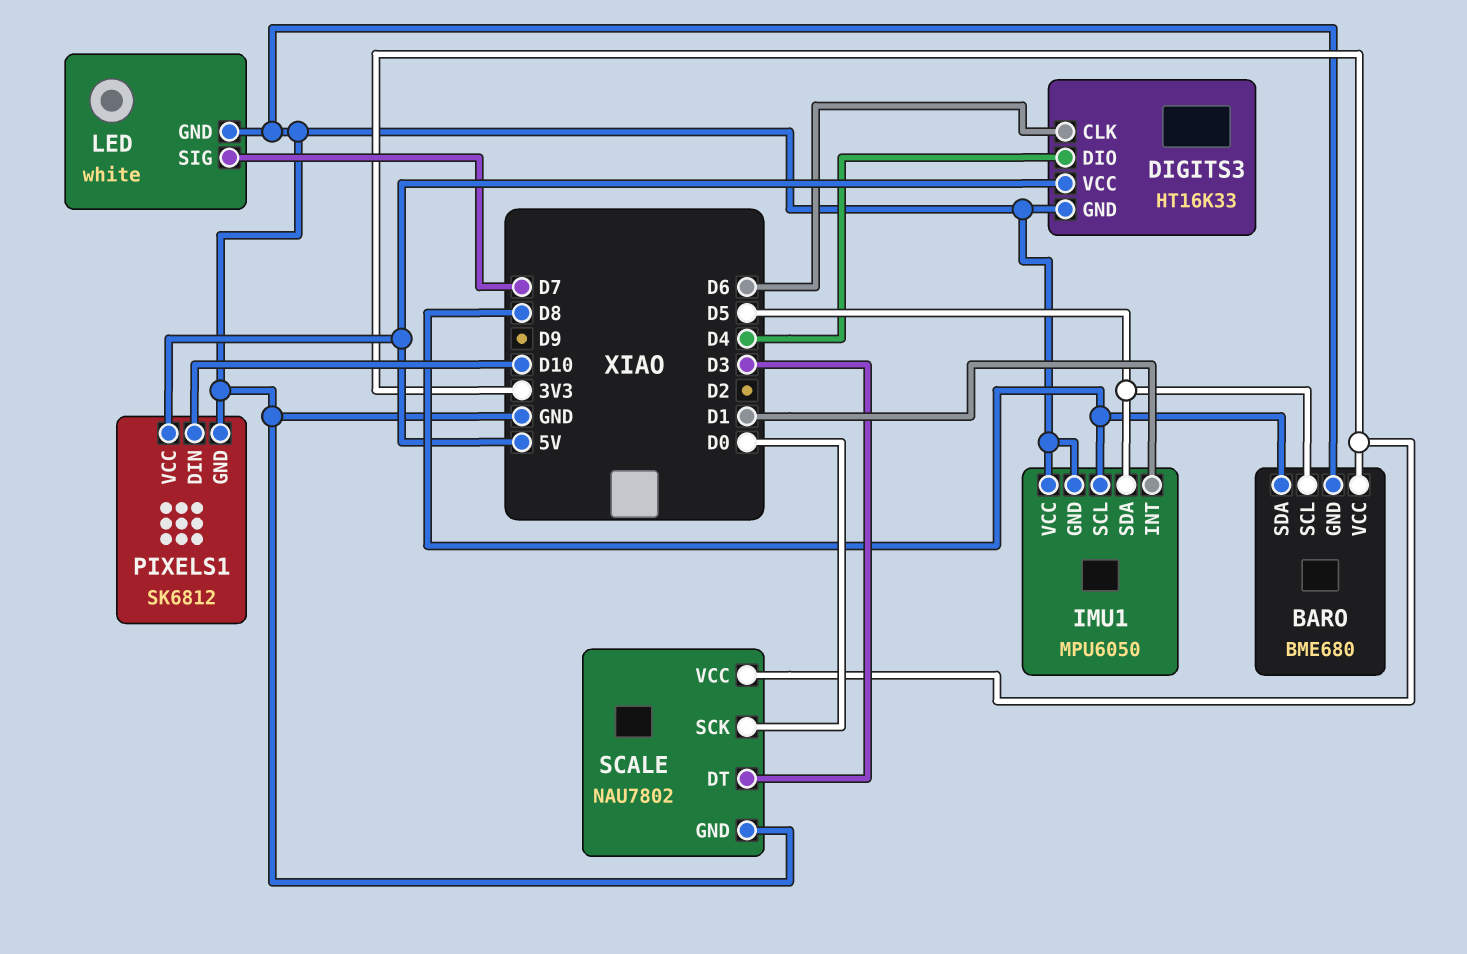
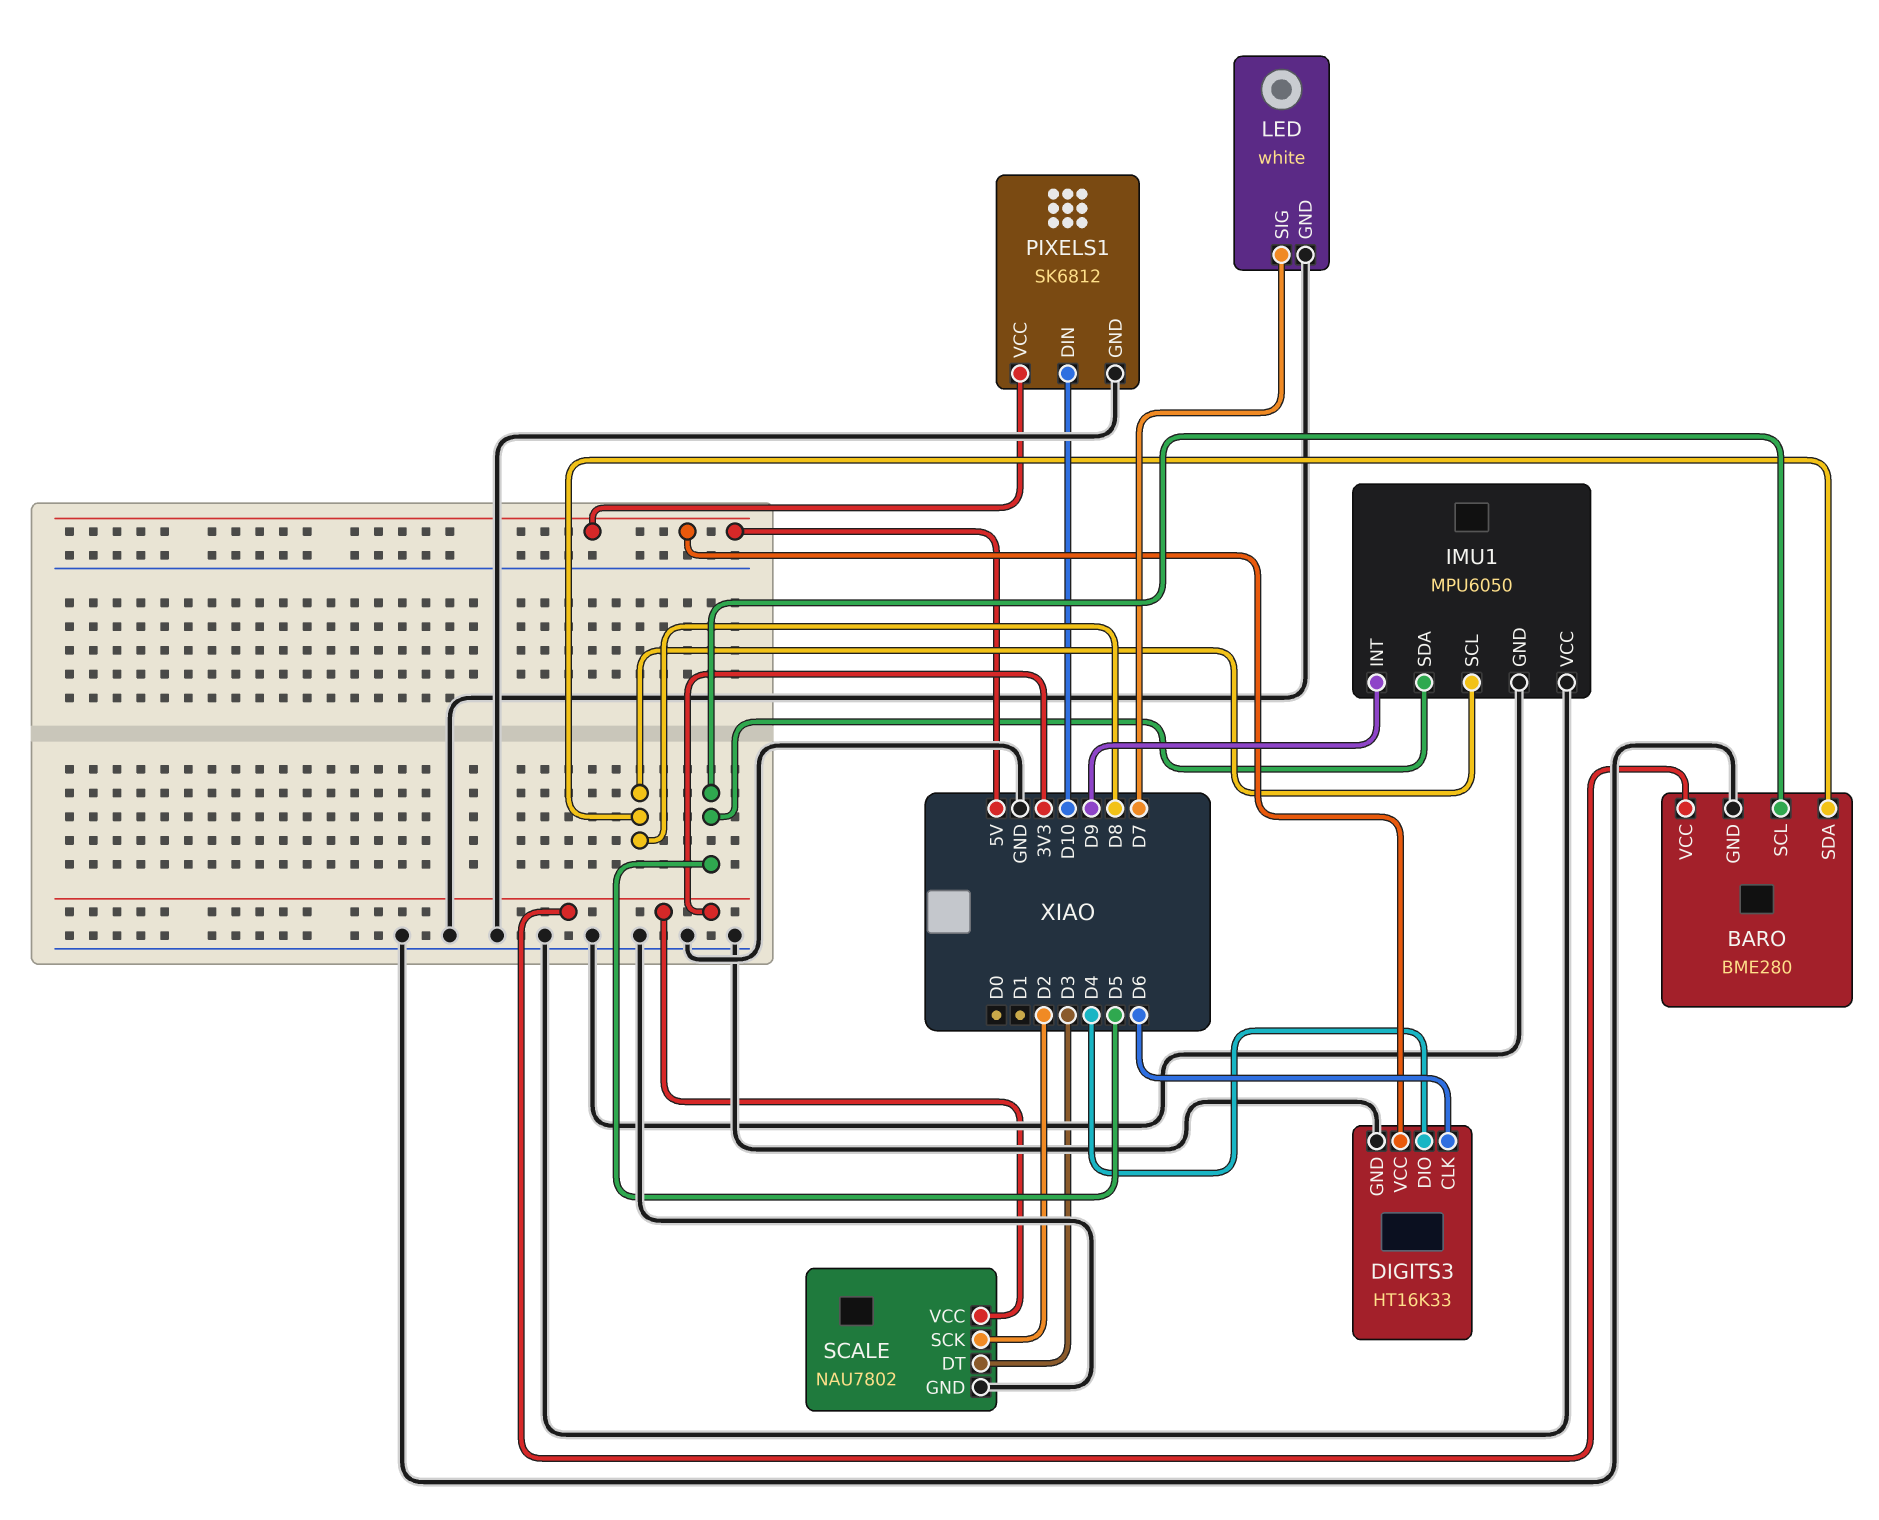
BARO: BME680 -> BME280
IMU1 pin INT: D1 -> D9
SCALE pin SCK: D0 -> D2

